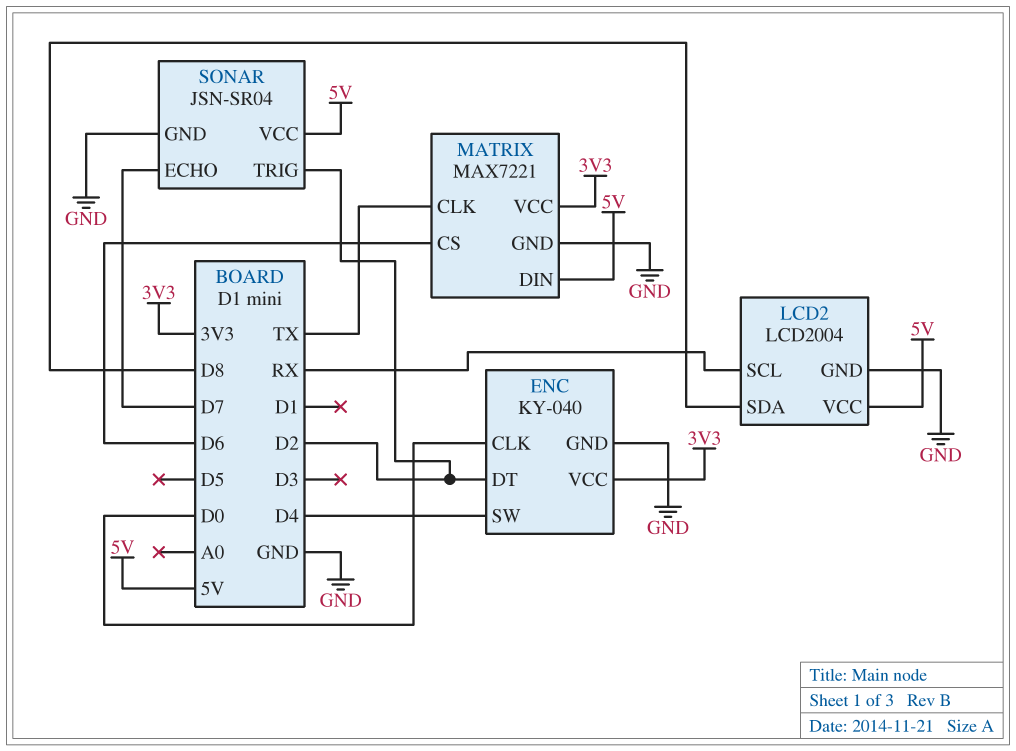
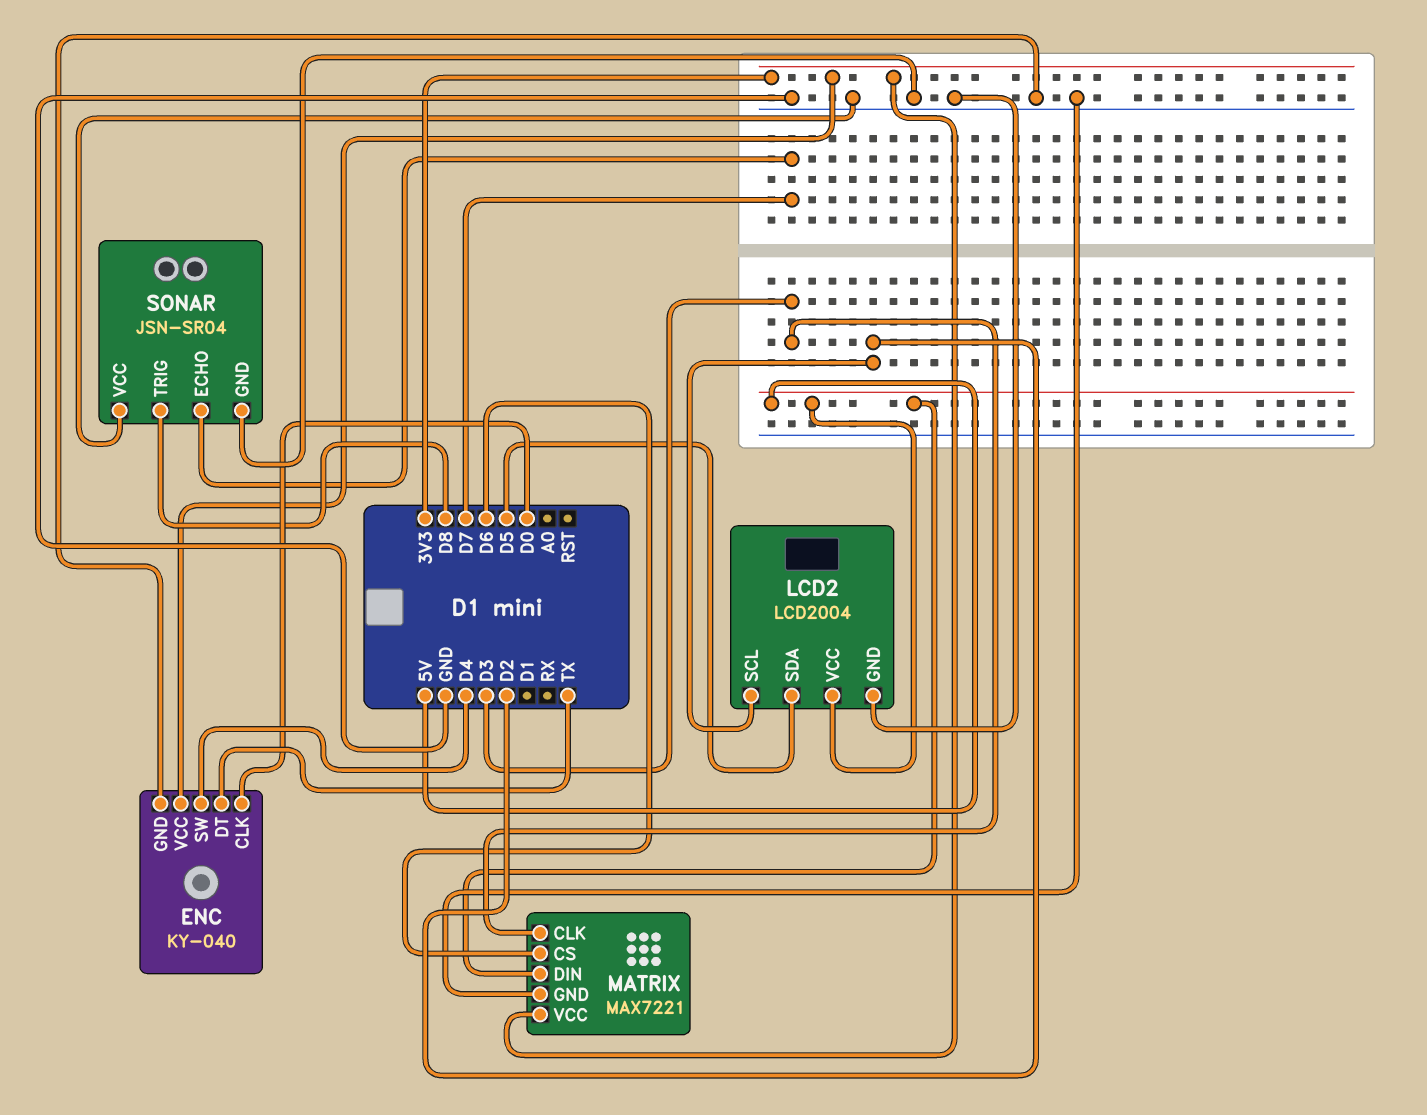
ENC pin DT: D2 -> TX
LCD2 pin SCL: RX -> D2
LCD2 pin SDA: D8 -> D5
MATRIX pin CLK: TX -> D3
SONAR pin TRIG: D2 -> D8
SONAR pin VCC: 5V -> GND

